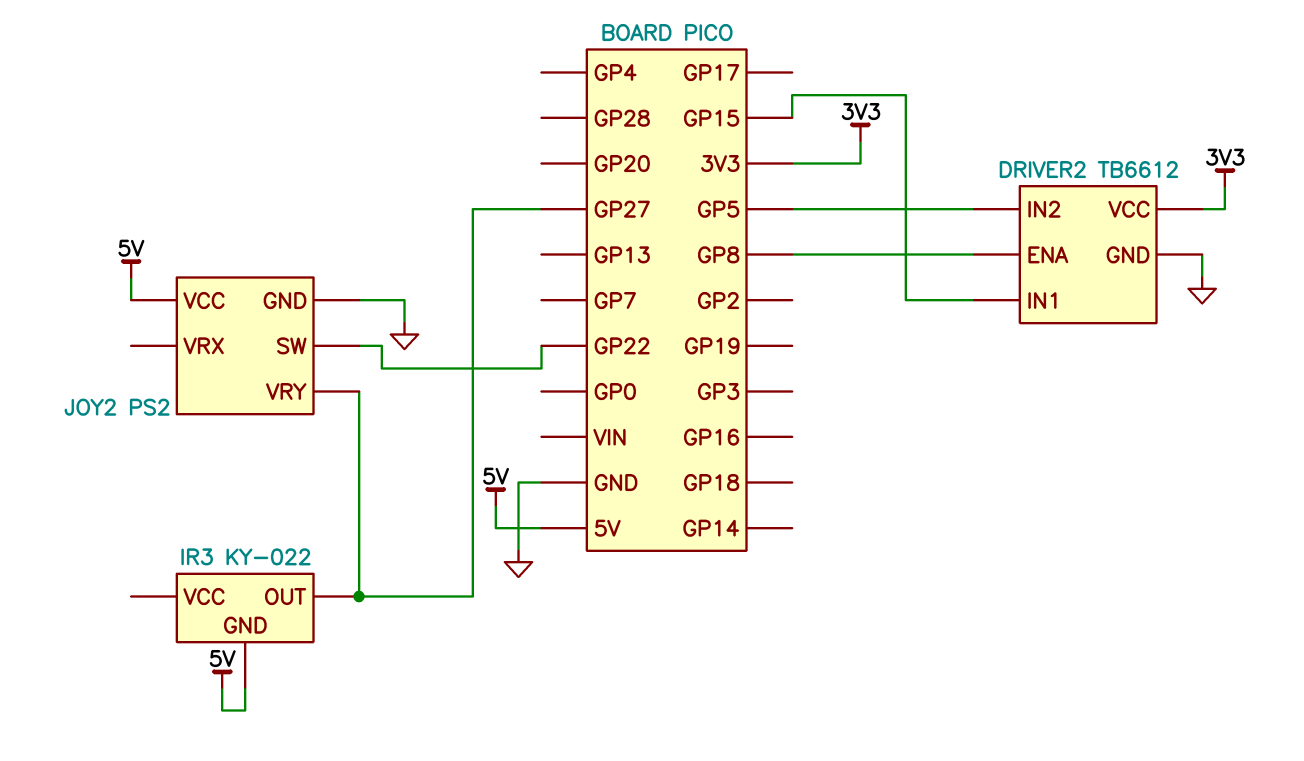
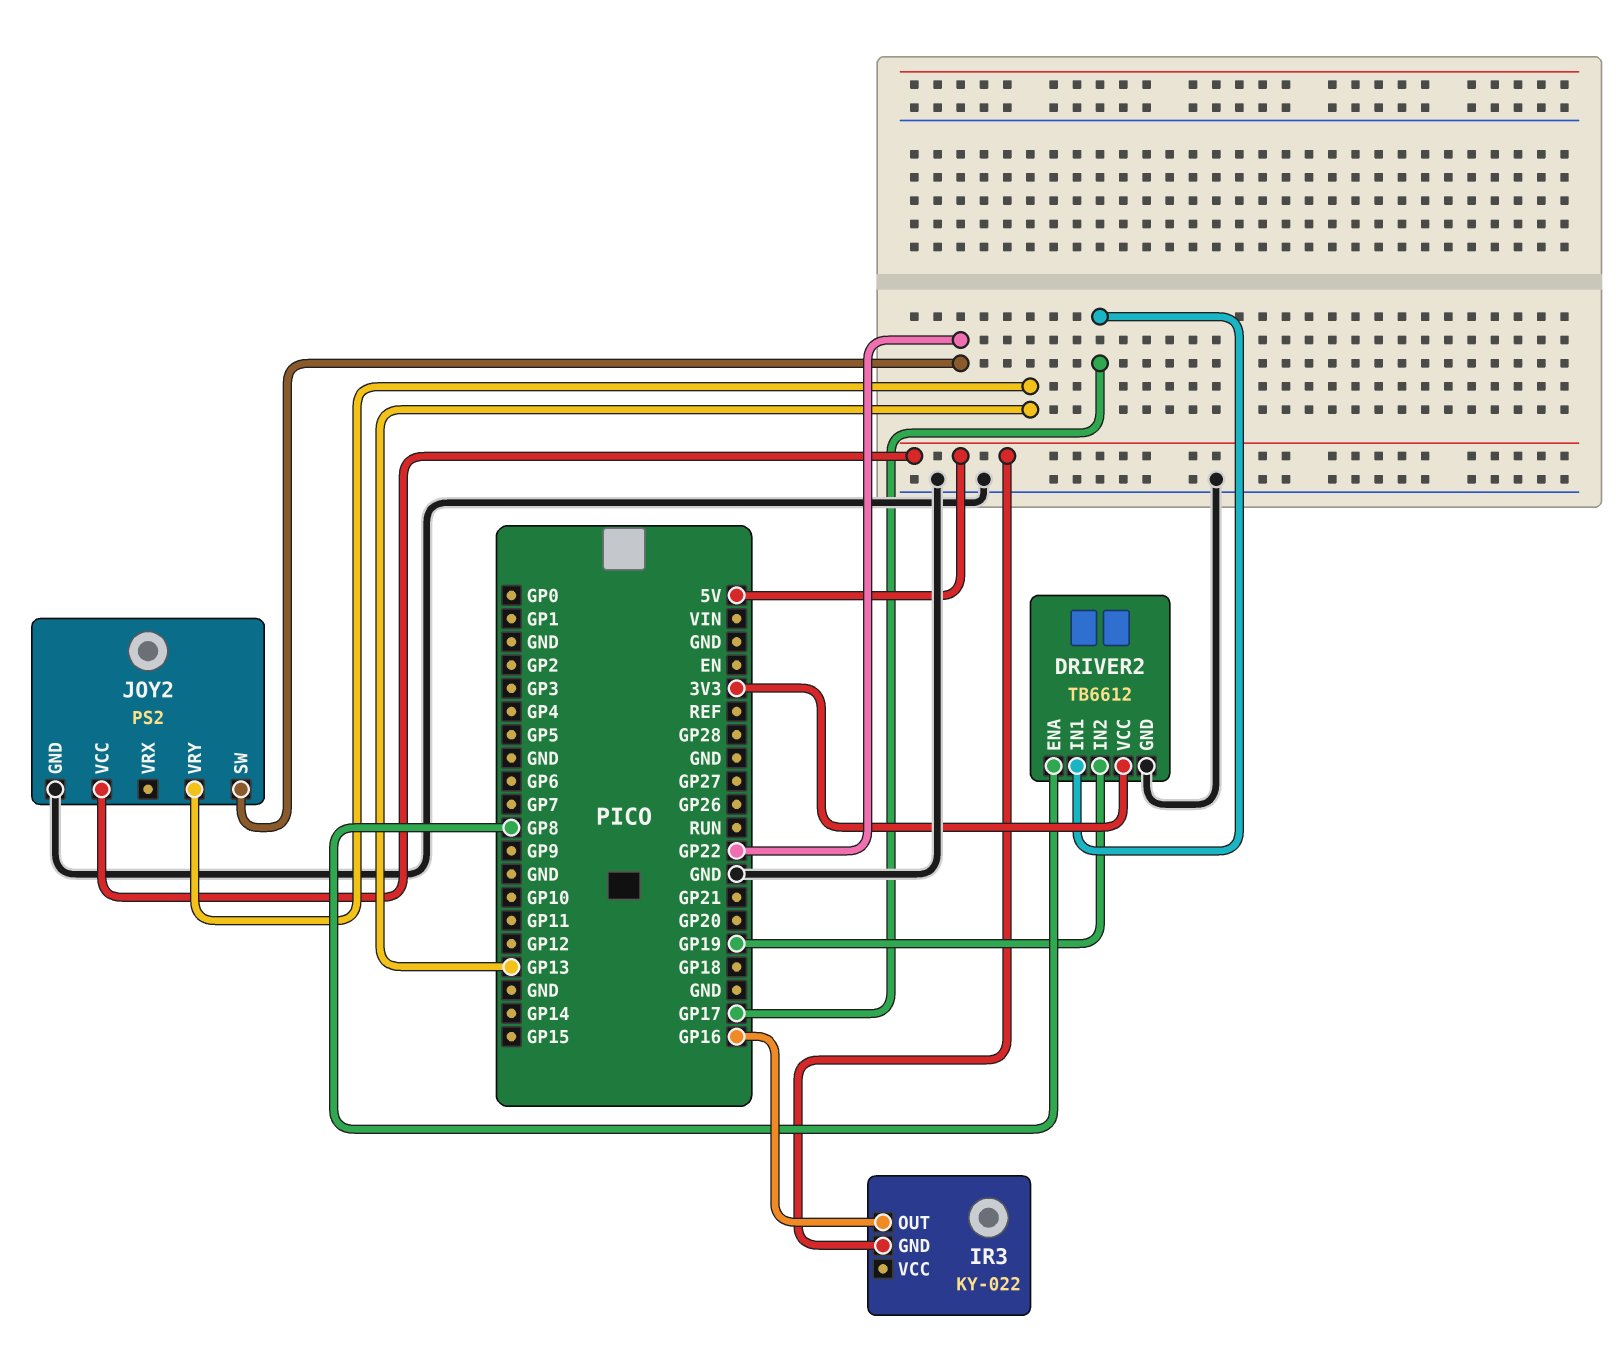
DRIVER2 pin IN1: GP15 -> GP17
DRIVER2 pin IN2: GP5 -> GP19
IR3 pin OUT: GP27 -> GP16
JOY2 pin VRY: GP27 -> GP13

